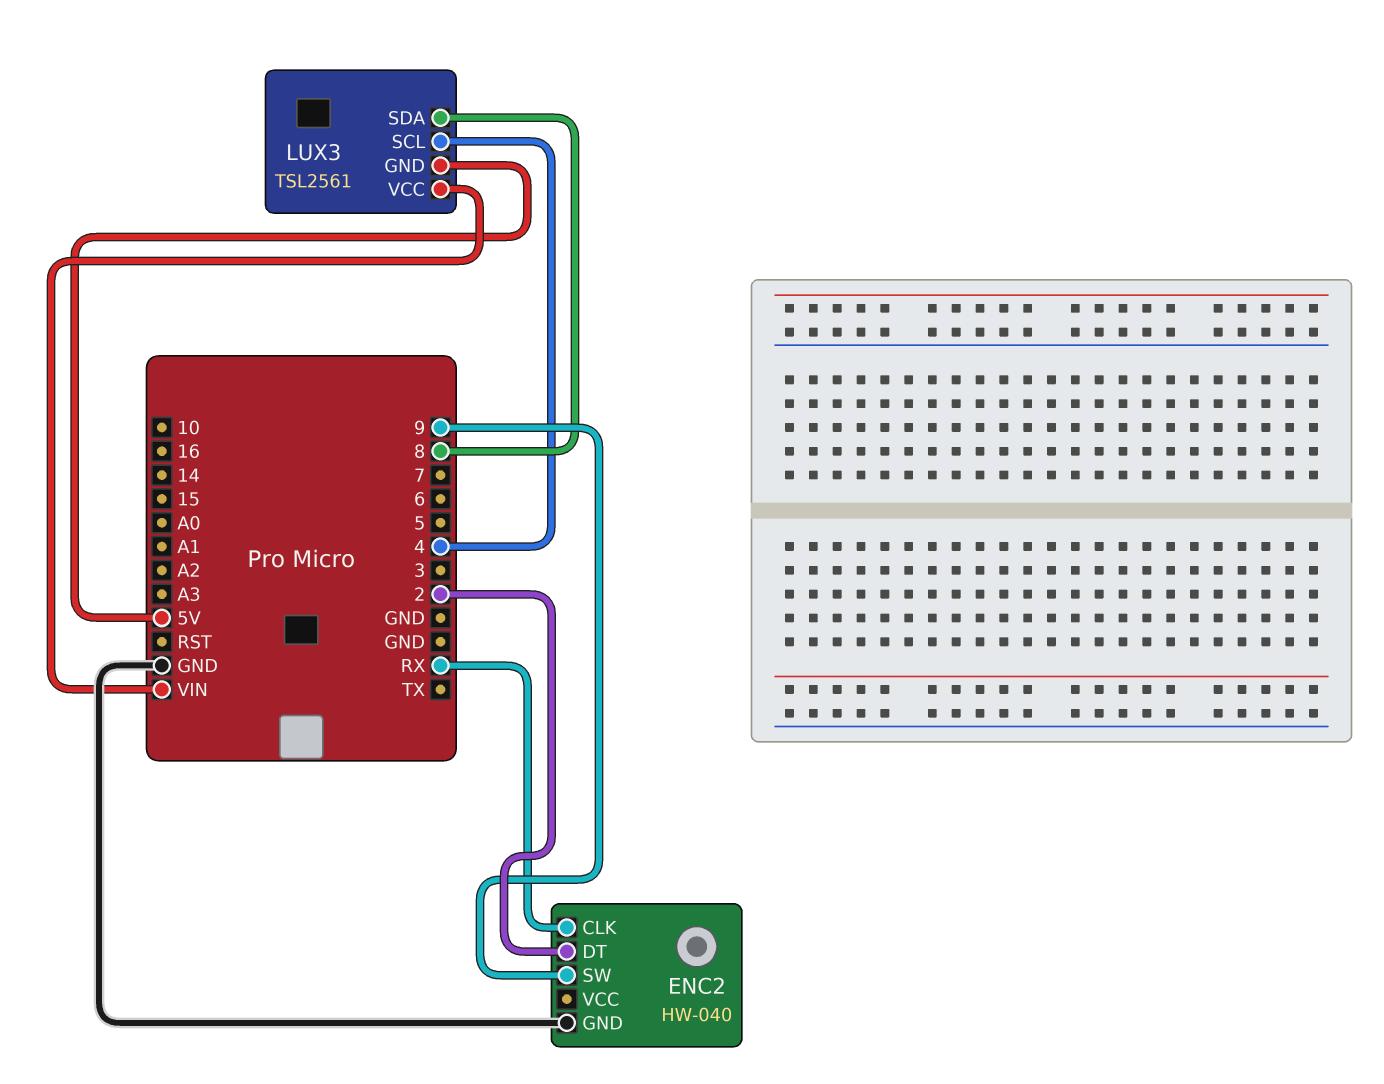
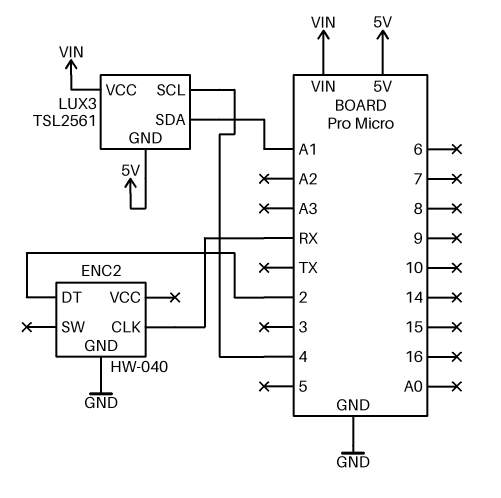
ENC2 pin SW: 9 -> none
LUX3 pin SDA: 8 -> A1

